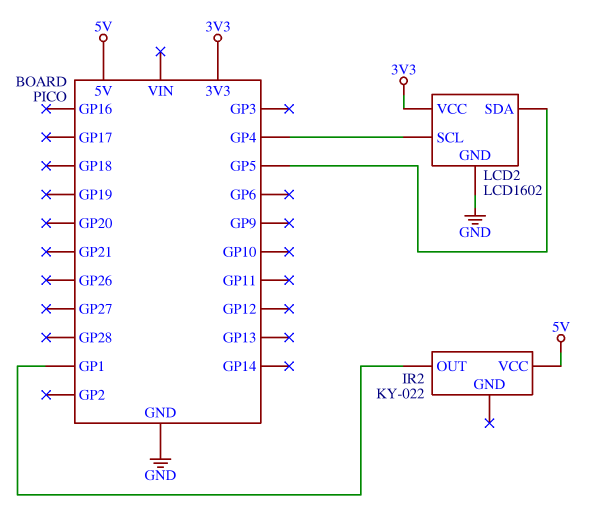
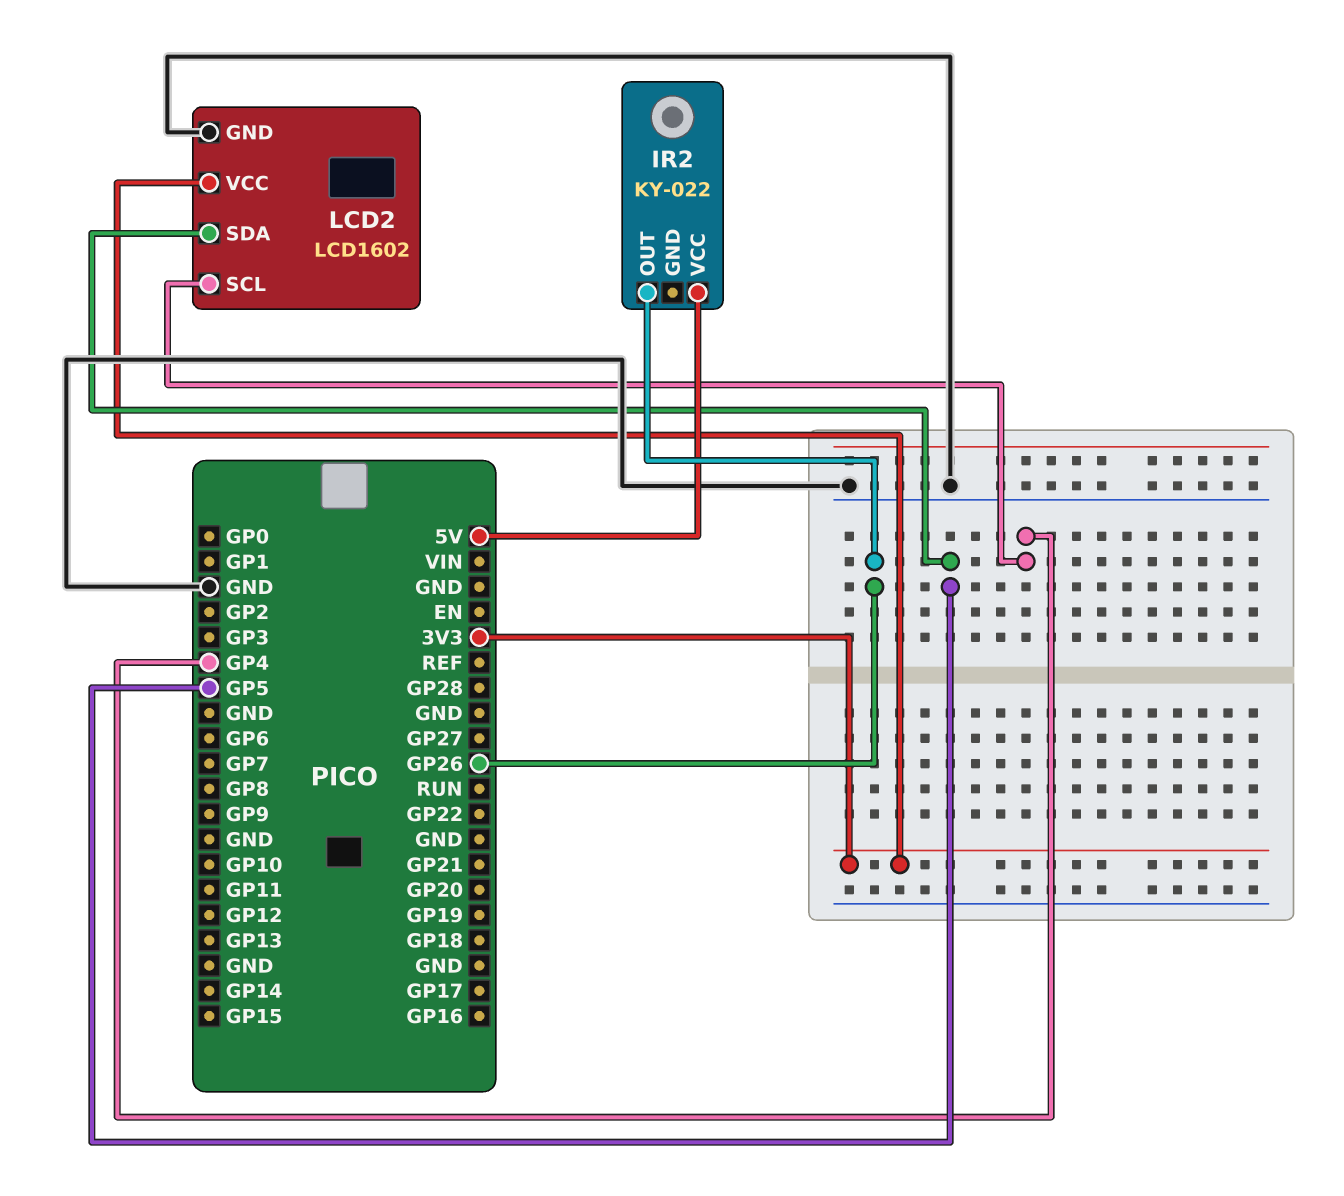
IR2 pin OUT: GP1 -> GP26

